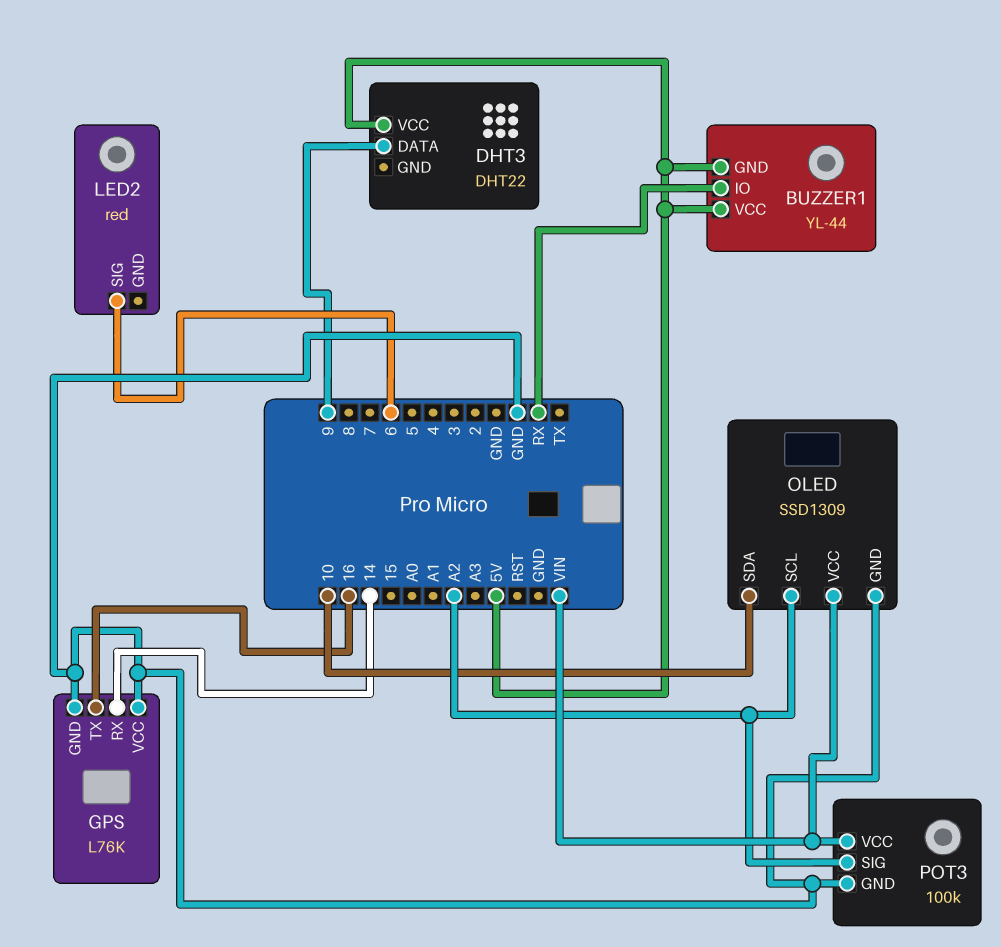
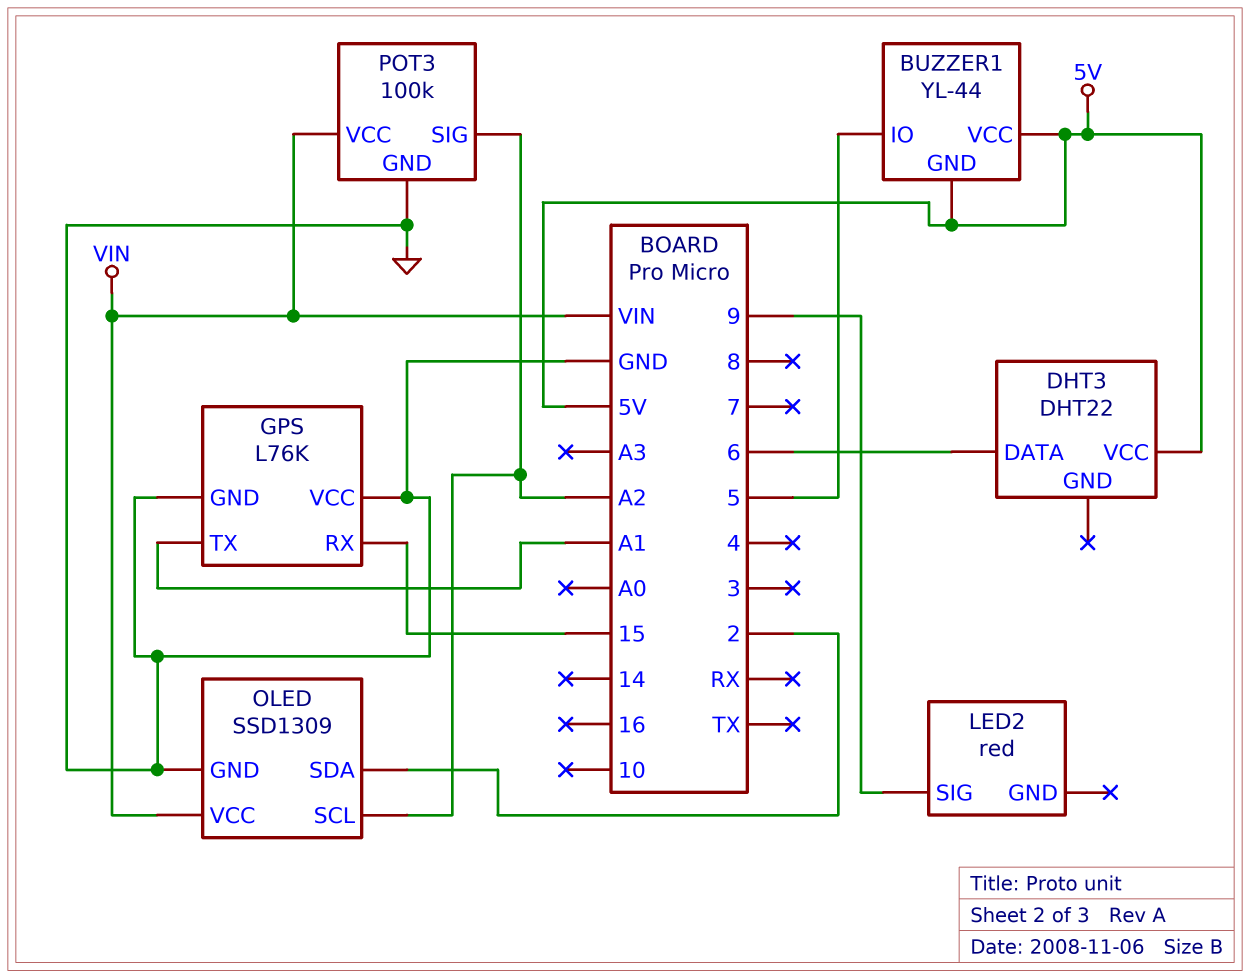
BUZZER1 pin IO: RX -> 5
DHT3 pin DATA: 9 -> 6
GPS pin RX: 14 -> 15
GPS pin TX: 16 -> A1
LED2 pin SIG: 6 -> 9
OLED pin SDA: 10 -> 2

